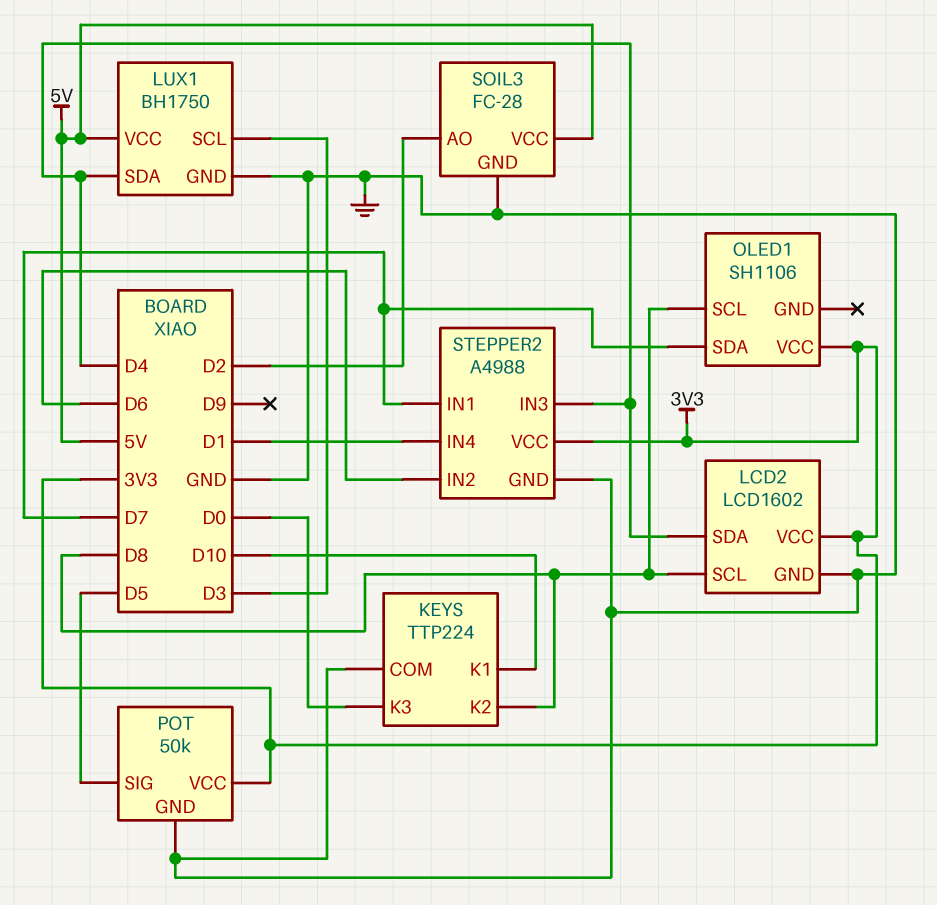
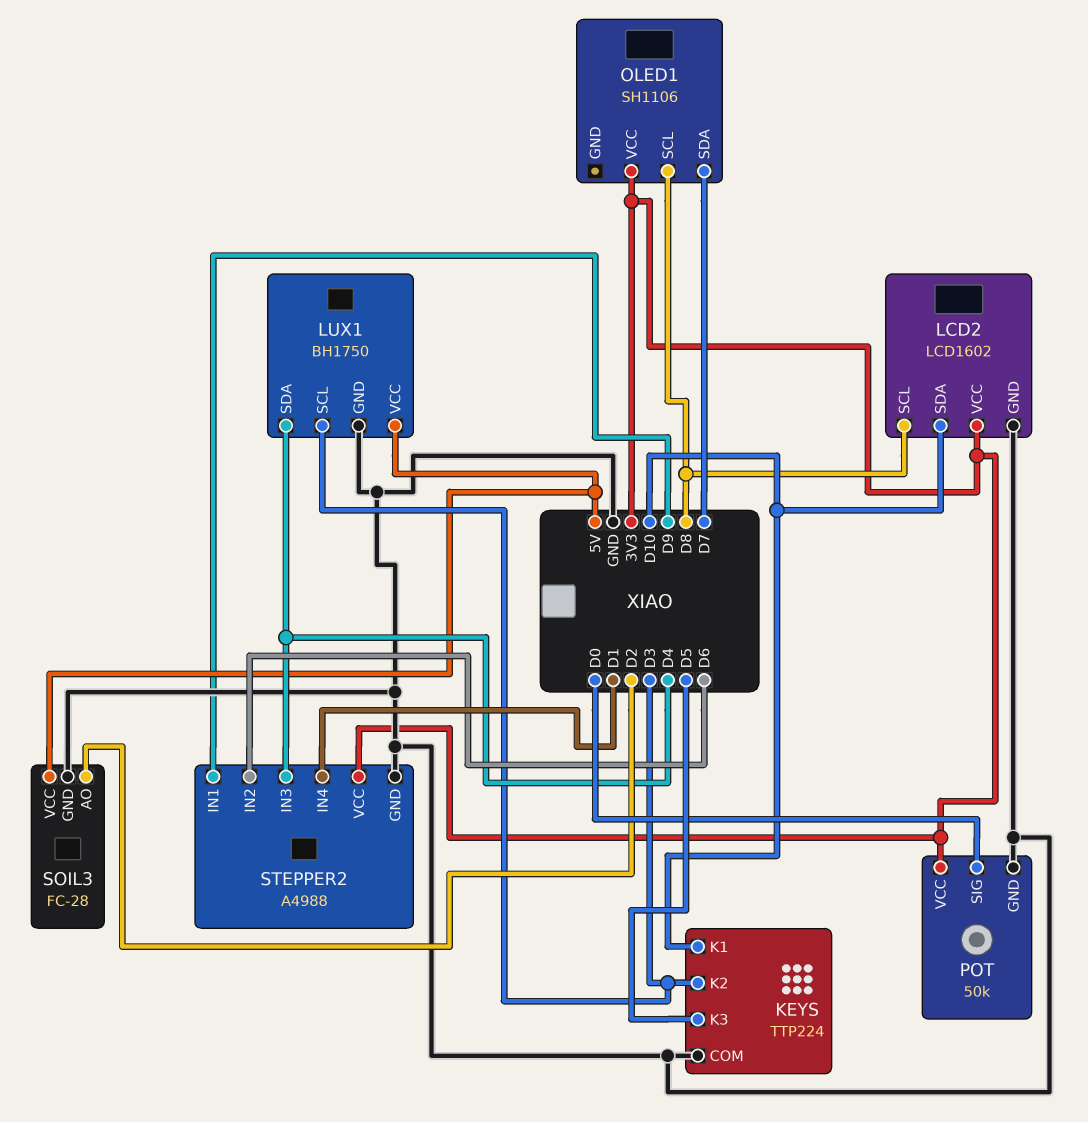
KEYS pin K2: D8 -> D3
KEYS pin K3: D0 -> D5
LCD2 pin SDA: D4 -> D10
POT pin SIG: D5 -> D0
STEPPER2 pin IN1: D7 -> D9

